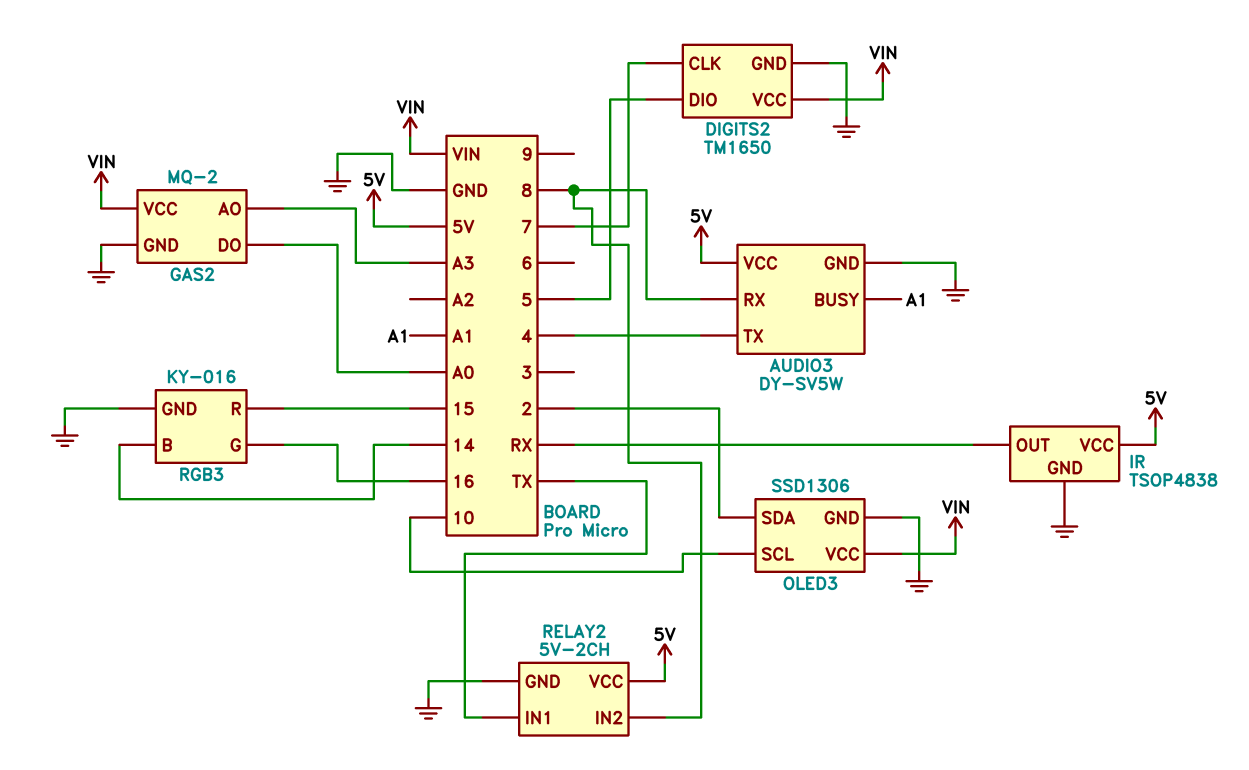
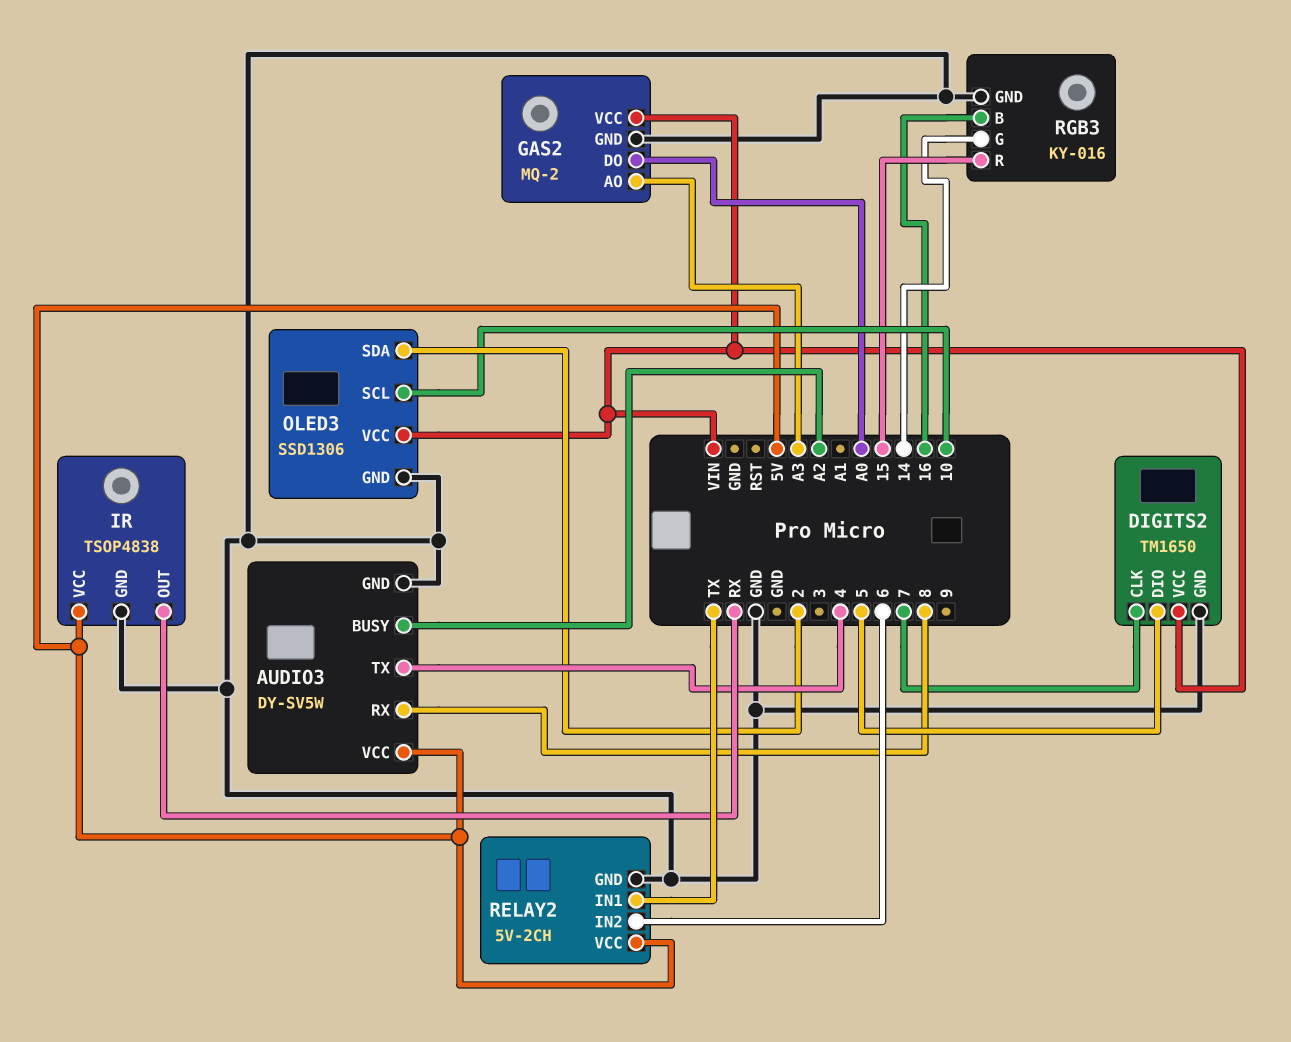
AUDIO3 pin BUSY: A1 -> A2
RELAY2 pin IN2: 8 -> 6
RGB3 pin B: 14 -> 16
RGB3 pin G: 16 -> 14

